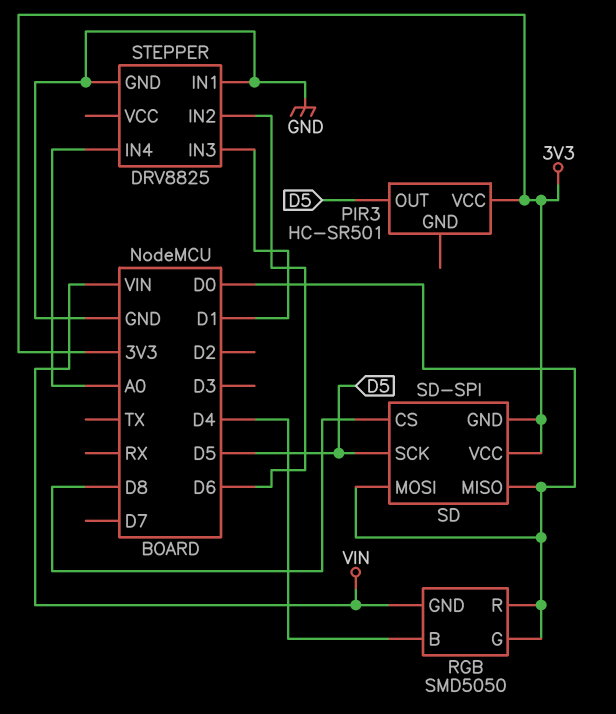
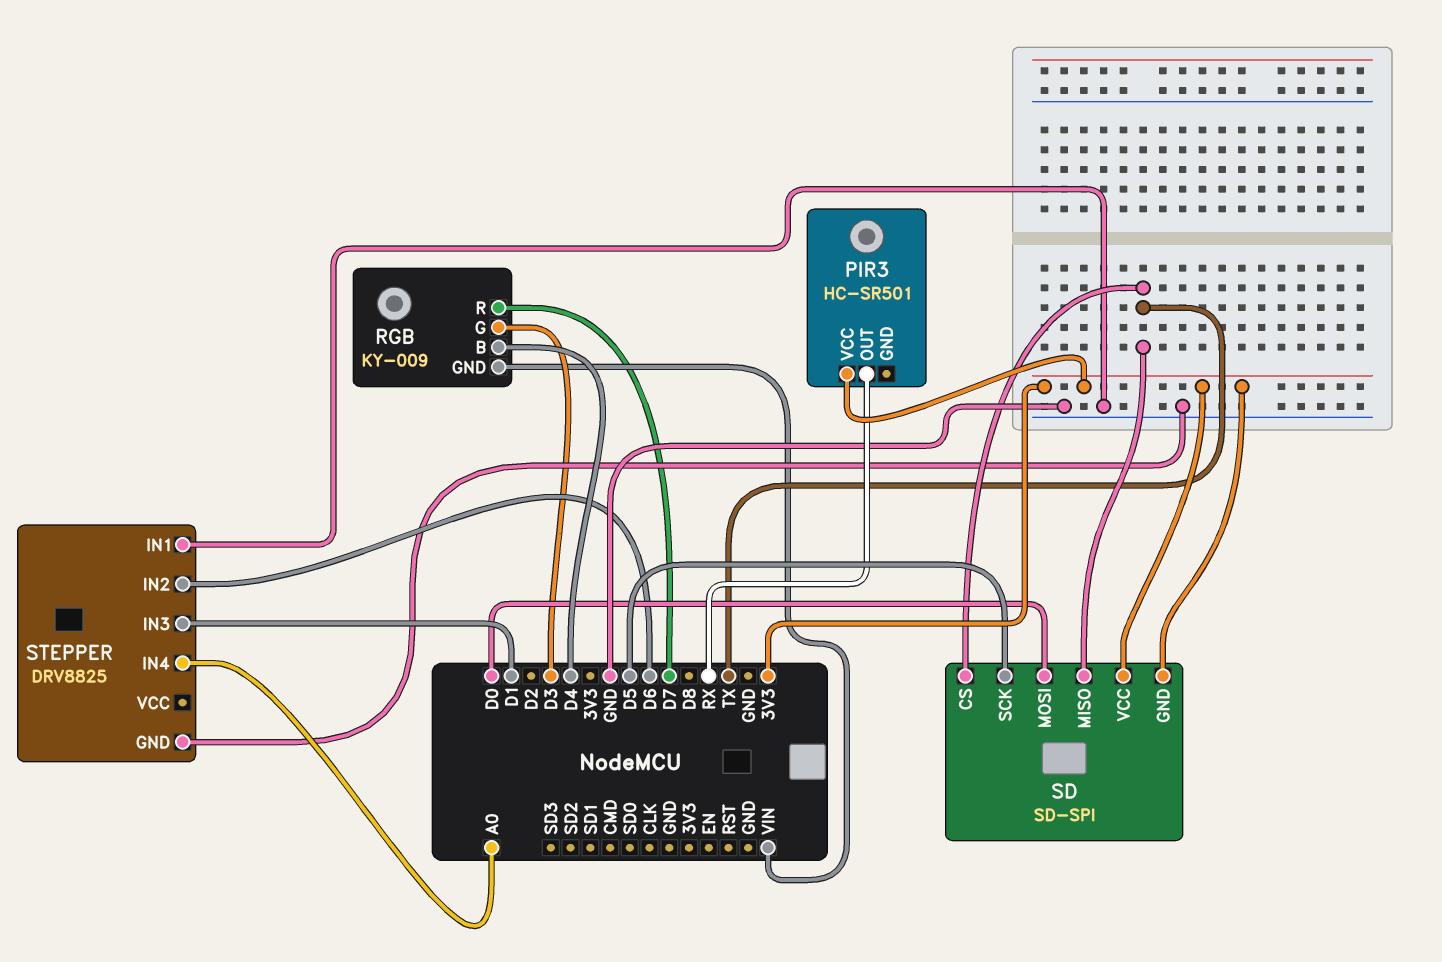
PIR3 pin OUT: D5 -> RX
RGB: SMD5050 -> KY-009
RGB pin G: D0 -> D3
RGB pin R: D0 -> D7
SD pin CS: D8 -> TX
SD pin MISO: D0 -> TX

